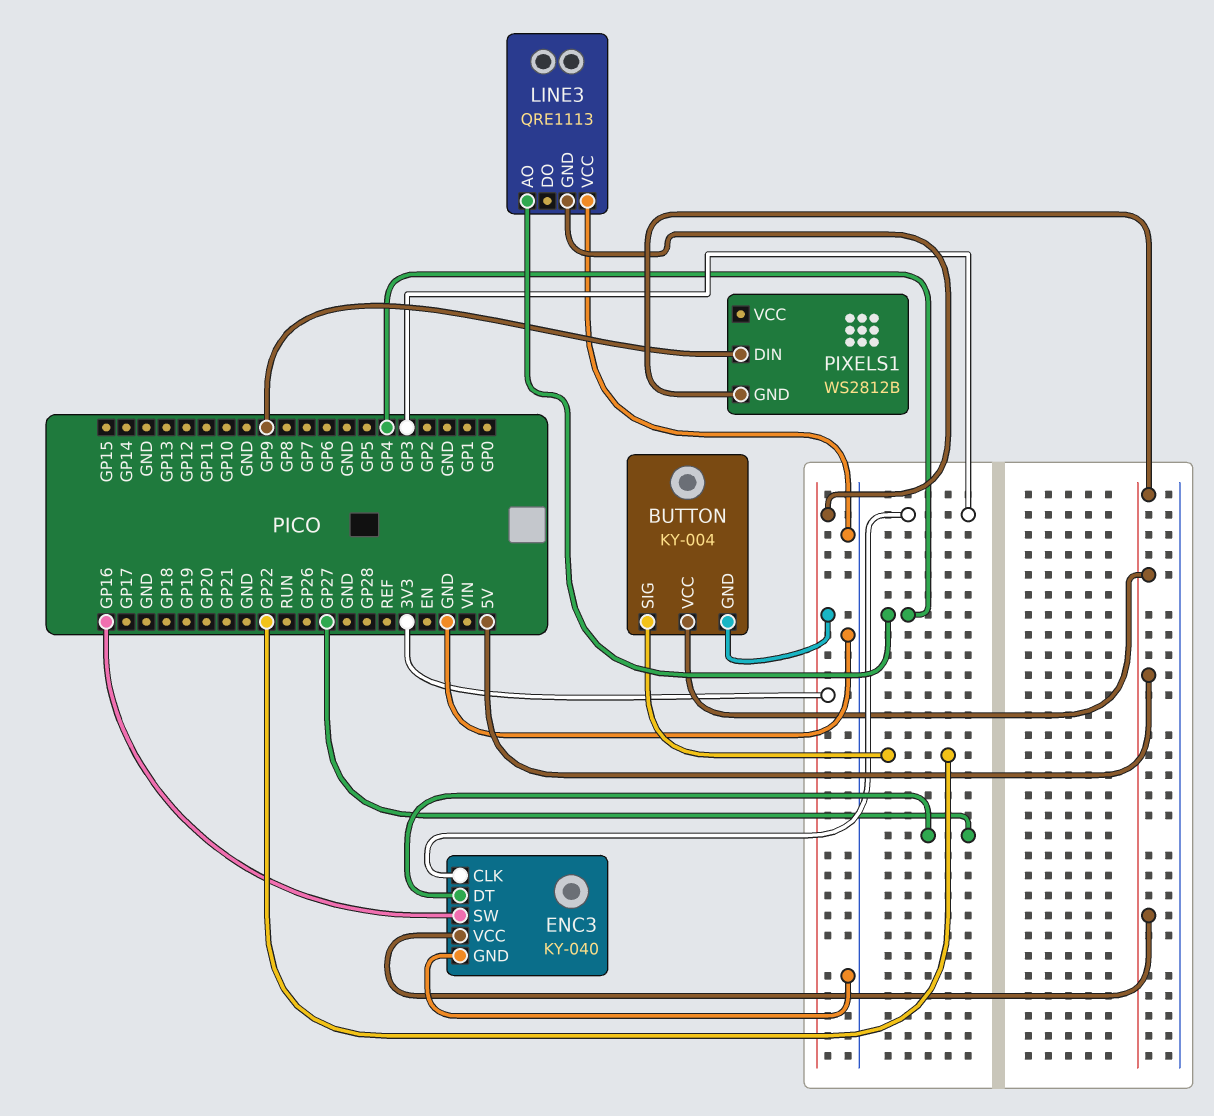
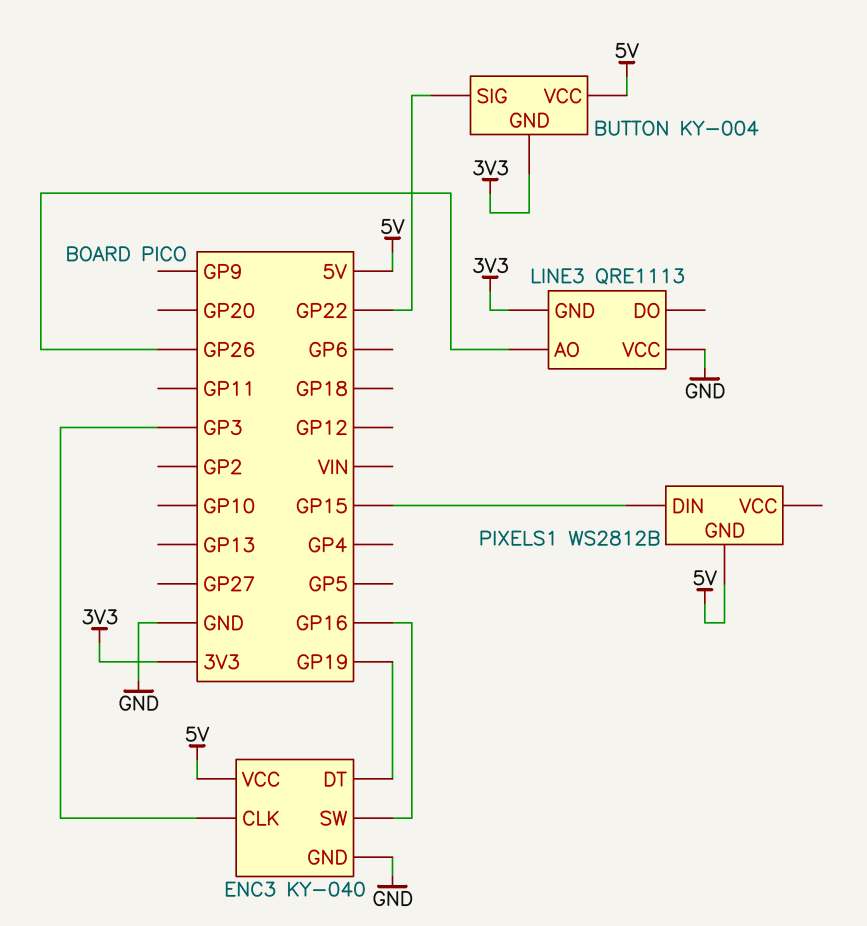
ENC3 pin DT: GP27 -> GP19
LINE3 pin AO: GP4 -> GP26
PIXELS1 pin DIN: GP9 -> GP15

